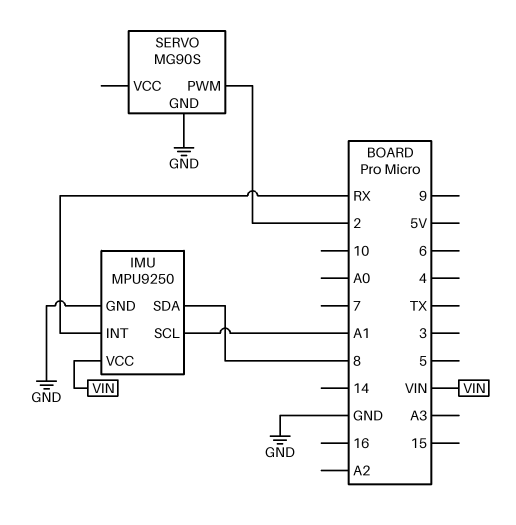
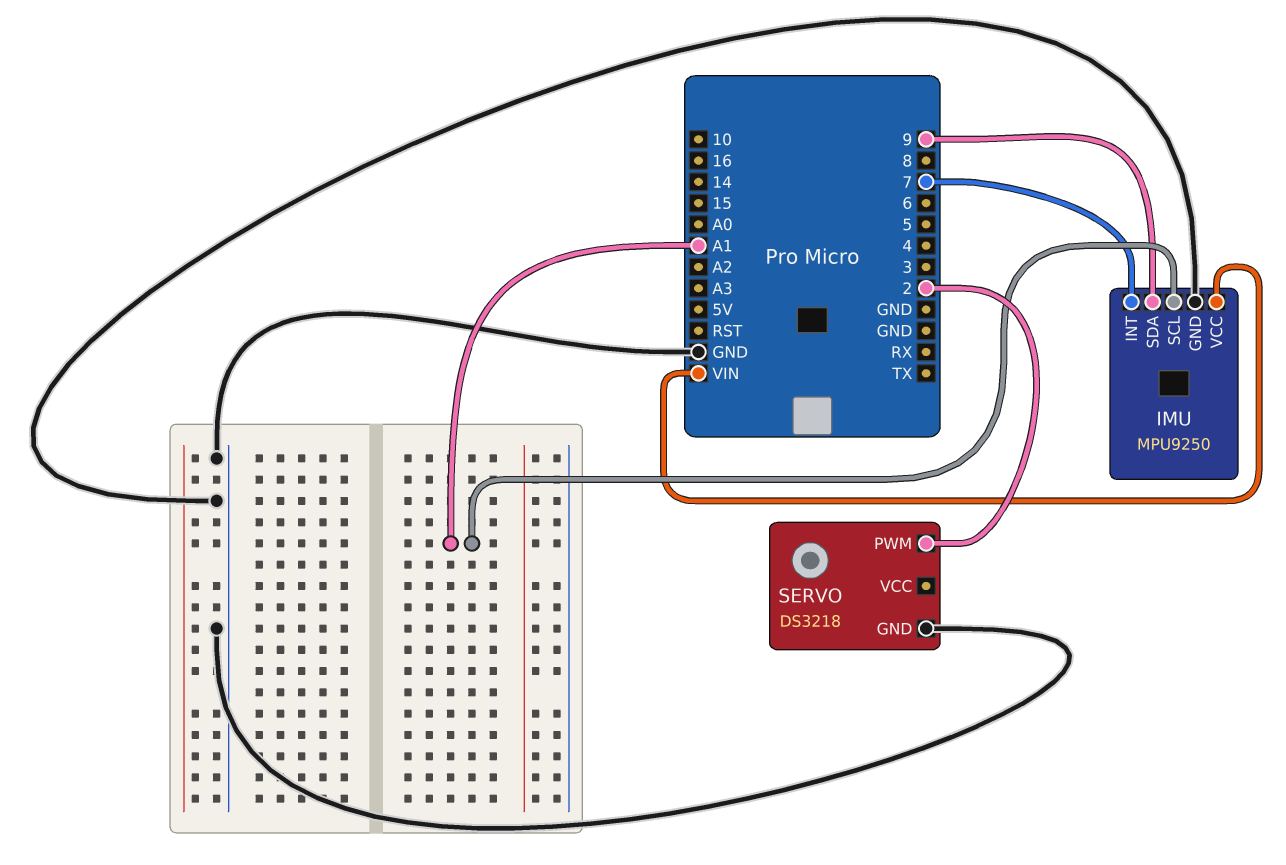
IMU pin INT: RX -> 7
IMU pin SDA: 8 -> 9
SERVO: MG90S -> DS3218

